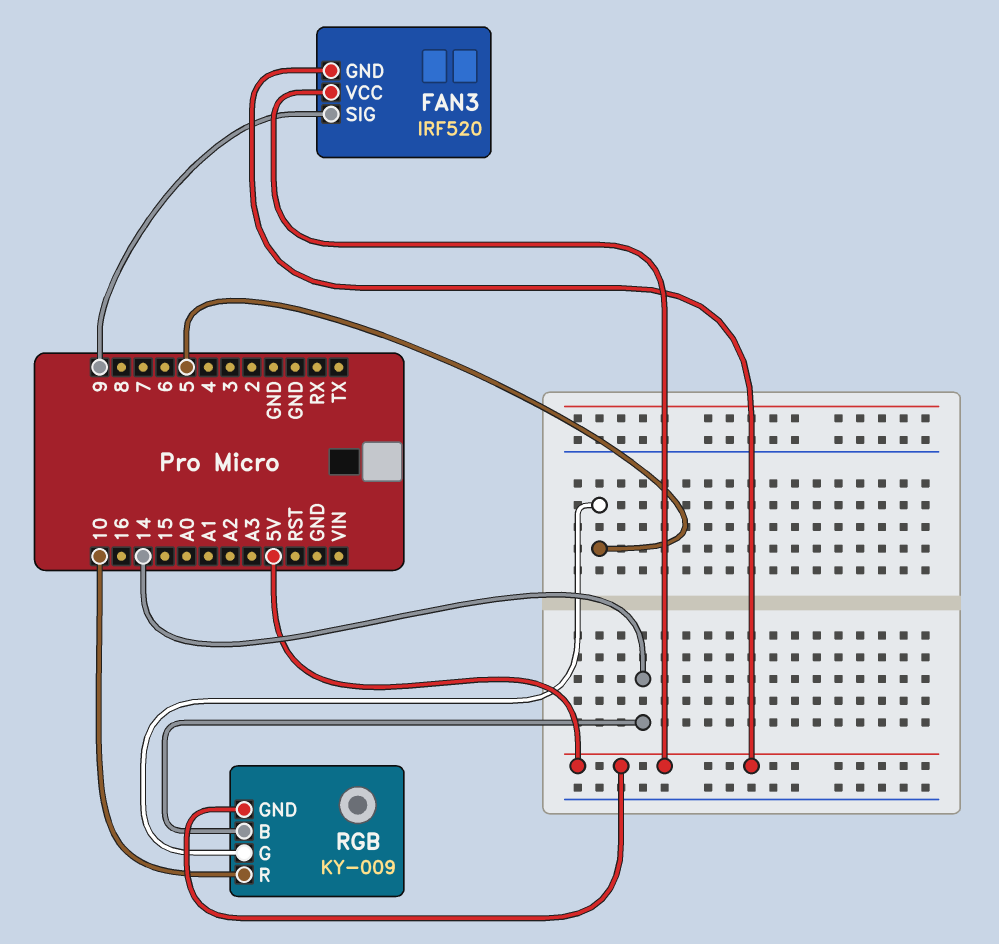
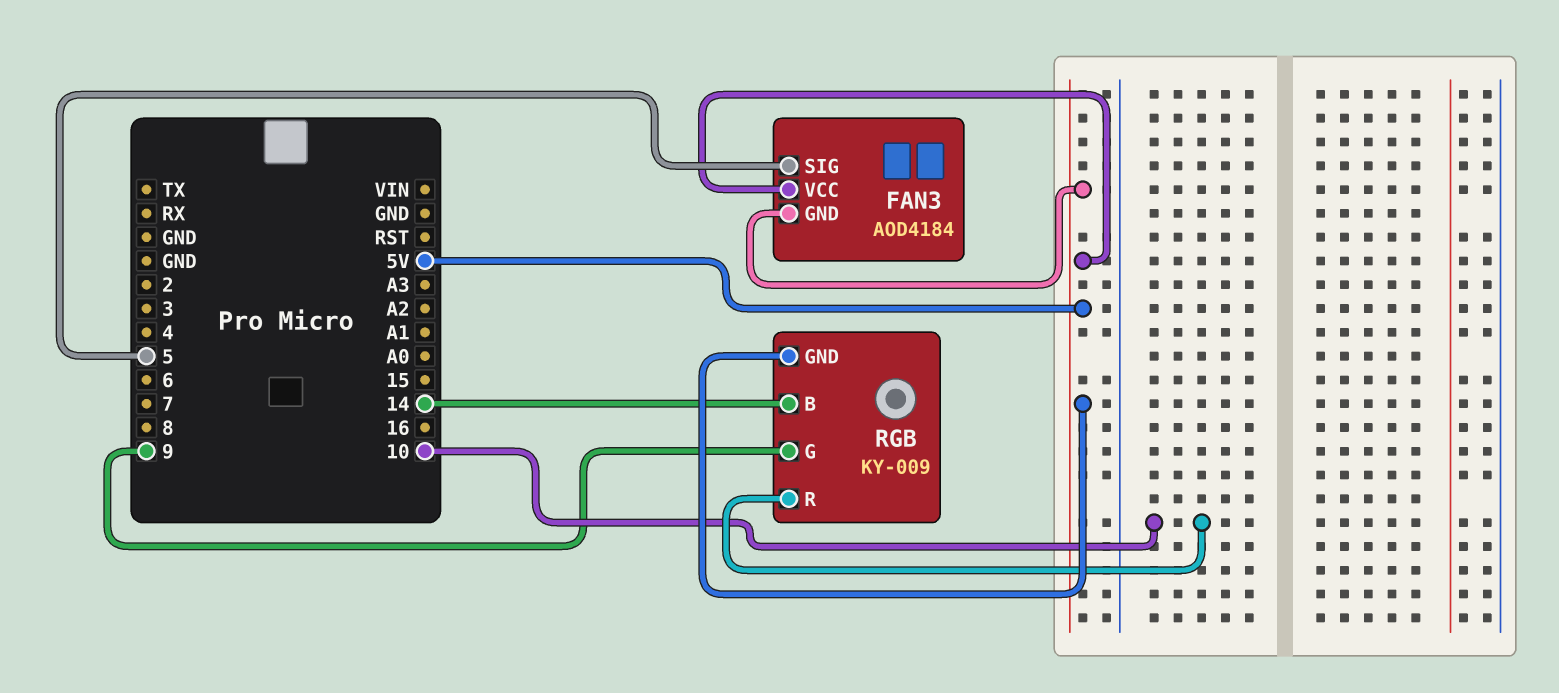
FAN3: IRF520 -> AOD4184
FAN3 pin SIG: 9 -> 5
RGB pin G: 5 -> 9

